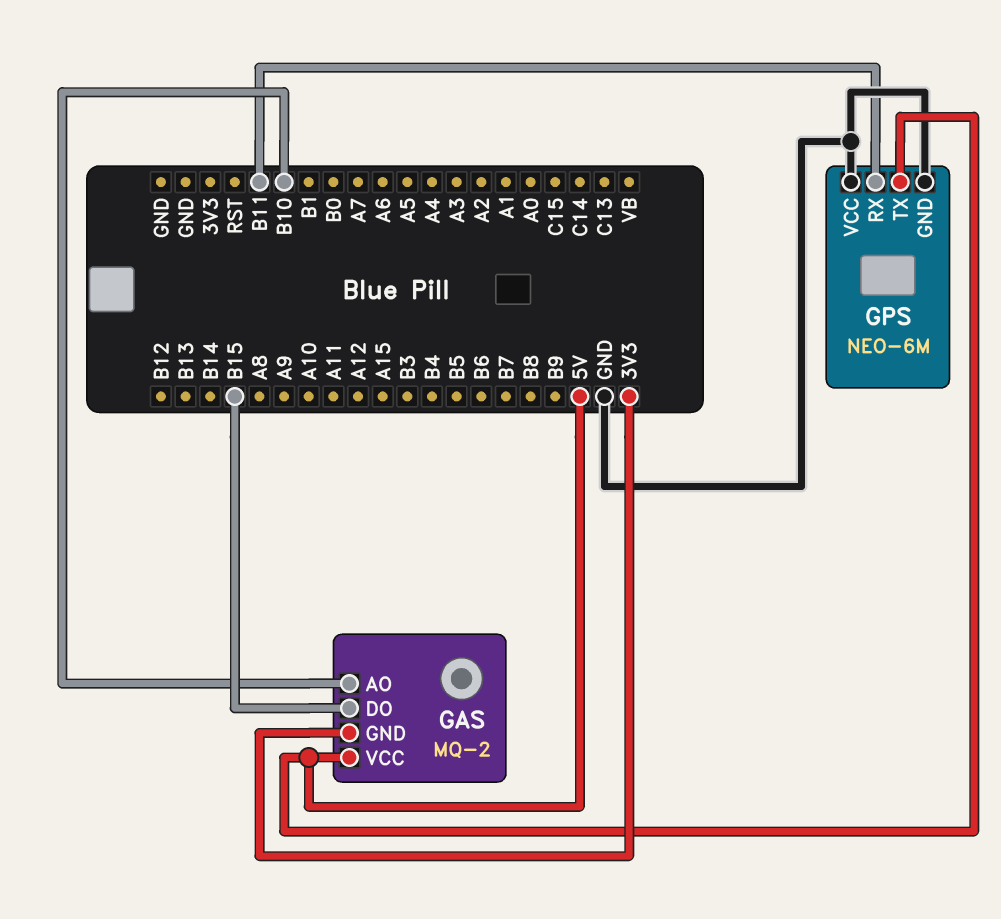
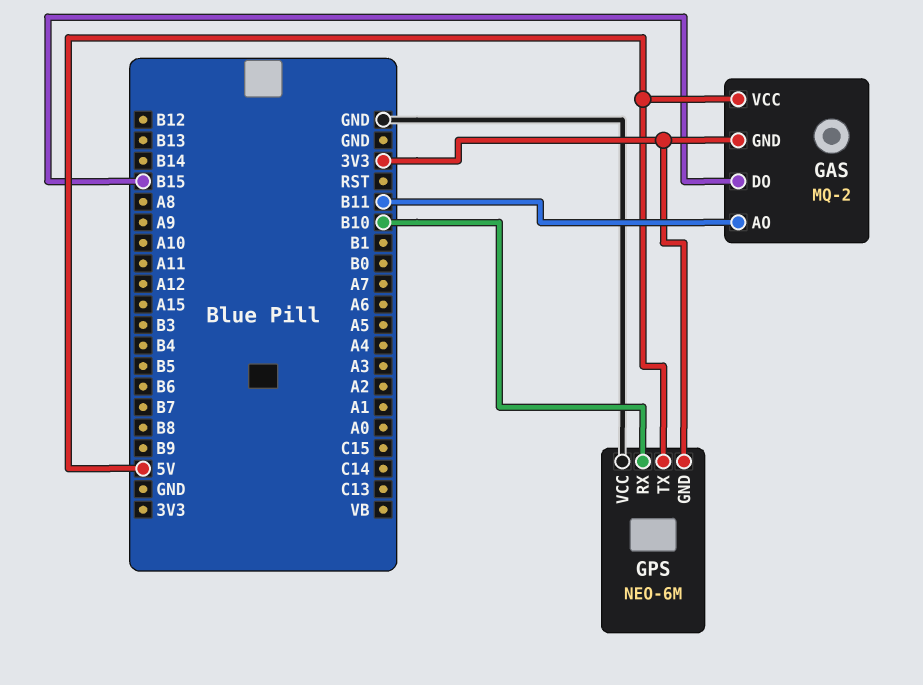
GAS pin AO: B10 -> B11
GPS pin GND: GND -> 3V3
GPS pin RX: B11 -> B10

